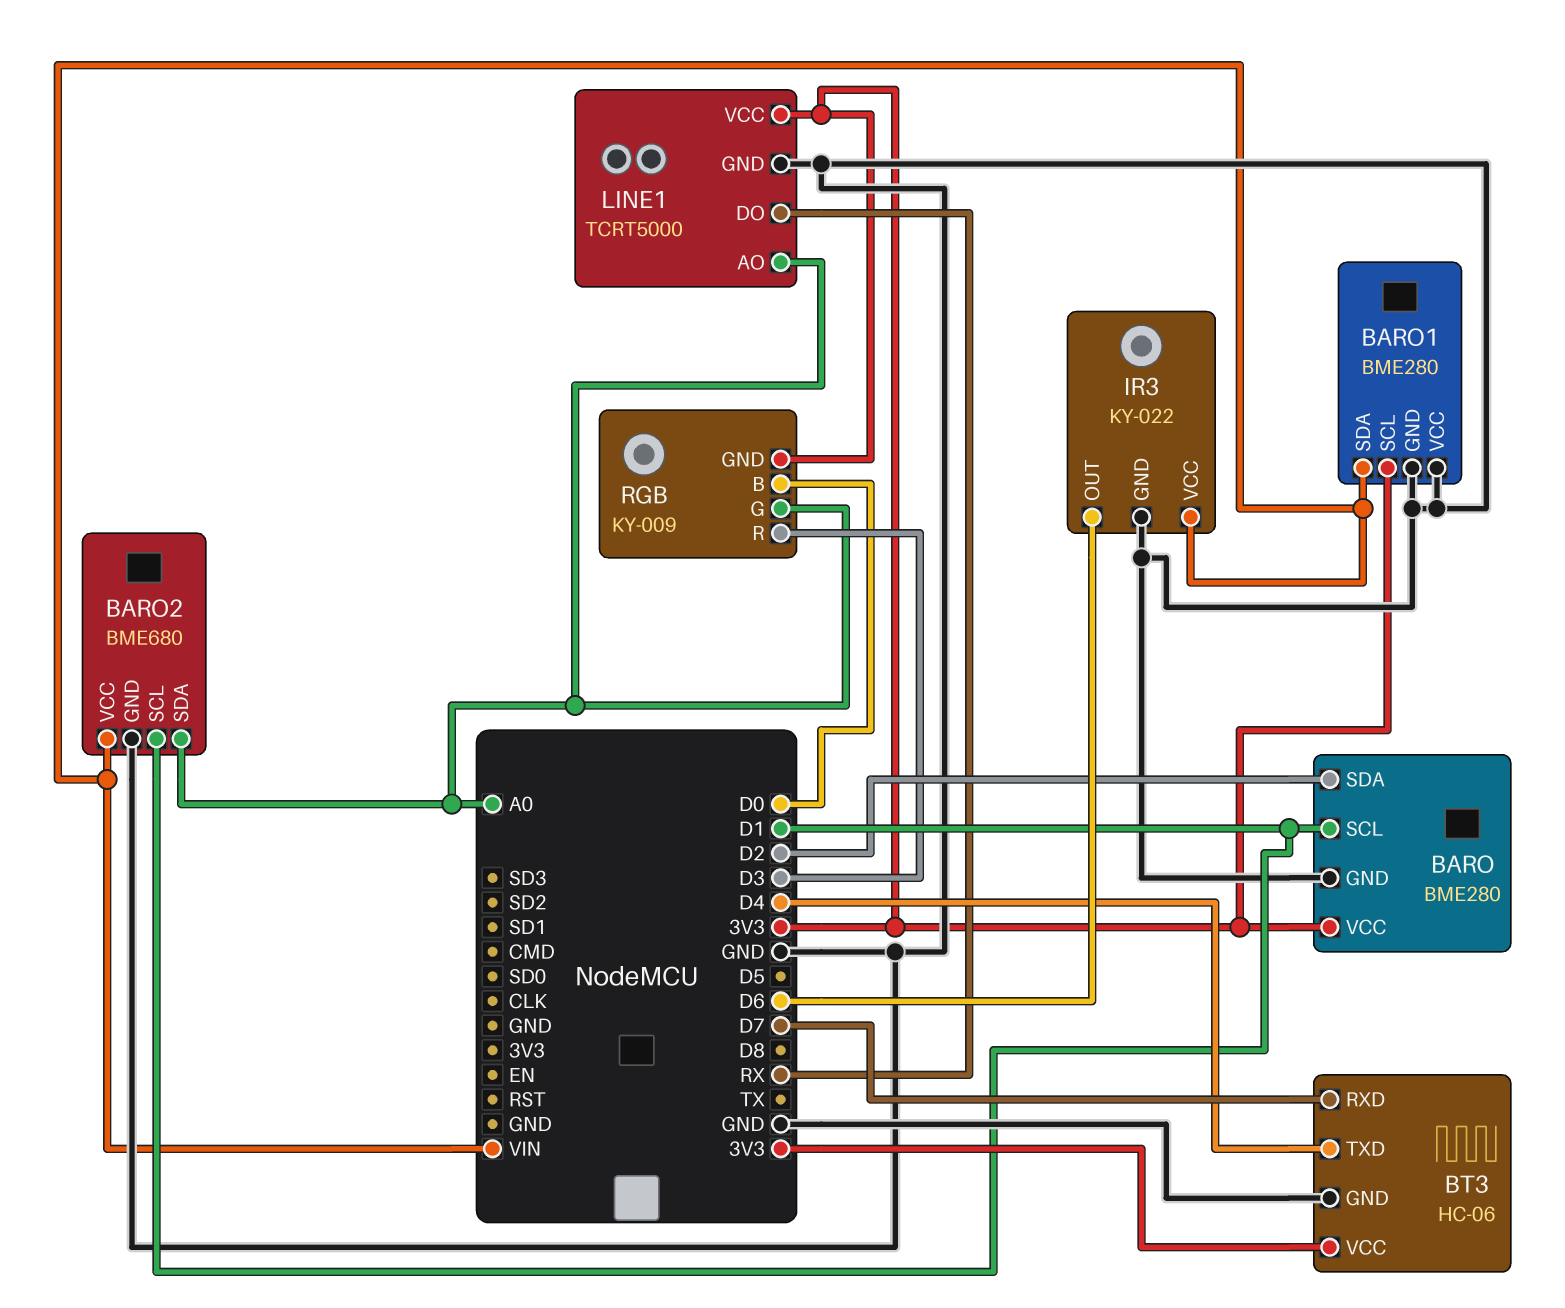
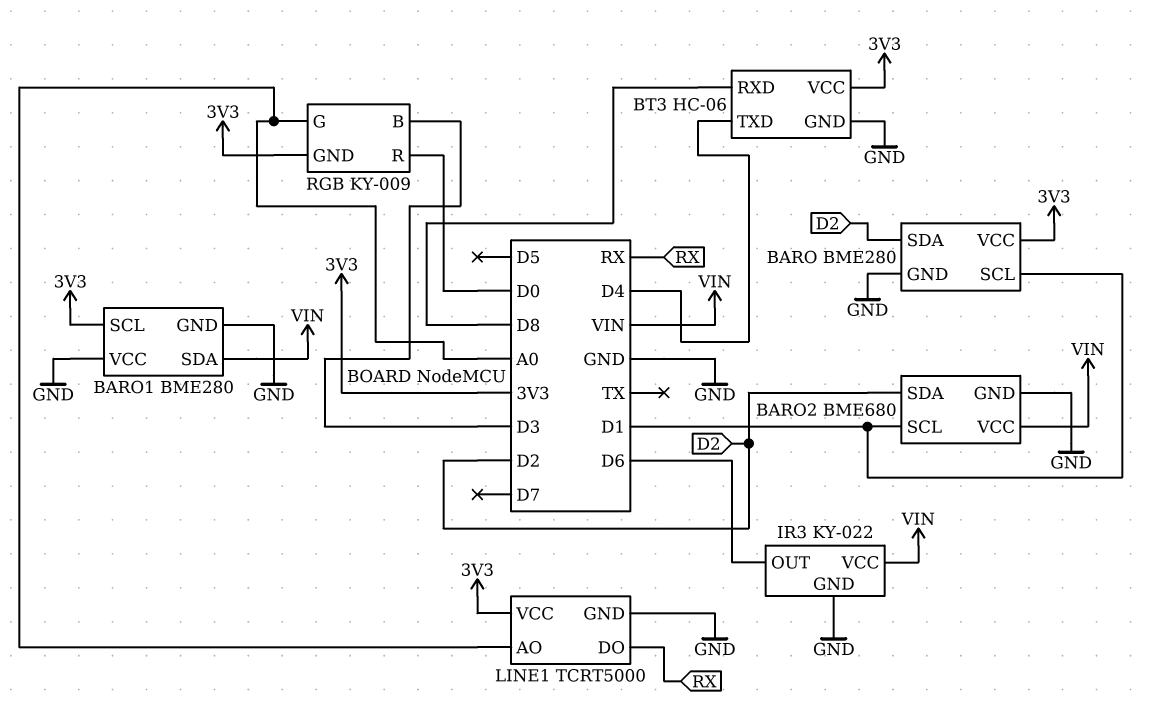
BARO2 pin SDA: A0 -> D2
BT3 pin RXD: D7 -> D8
RGB pin B: D0 -> D3
RGB pin R: D3 -> D0

